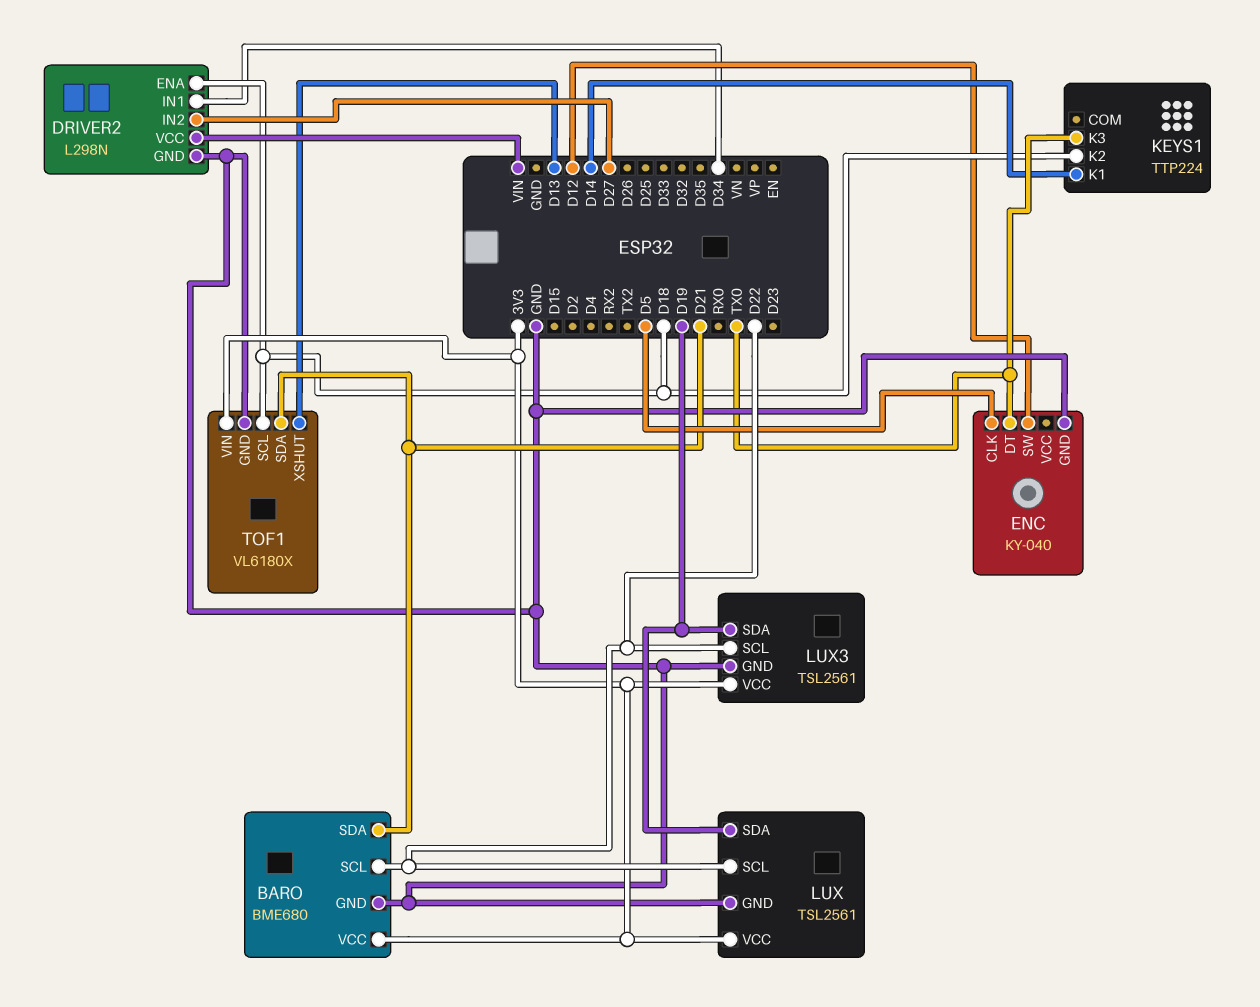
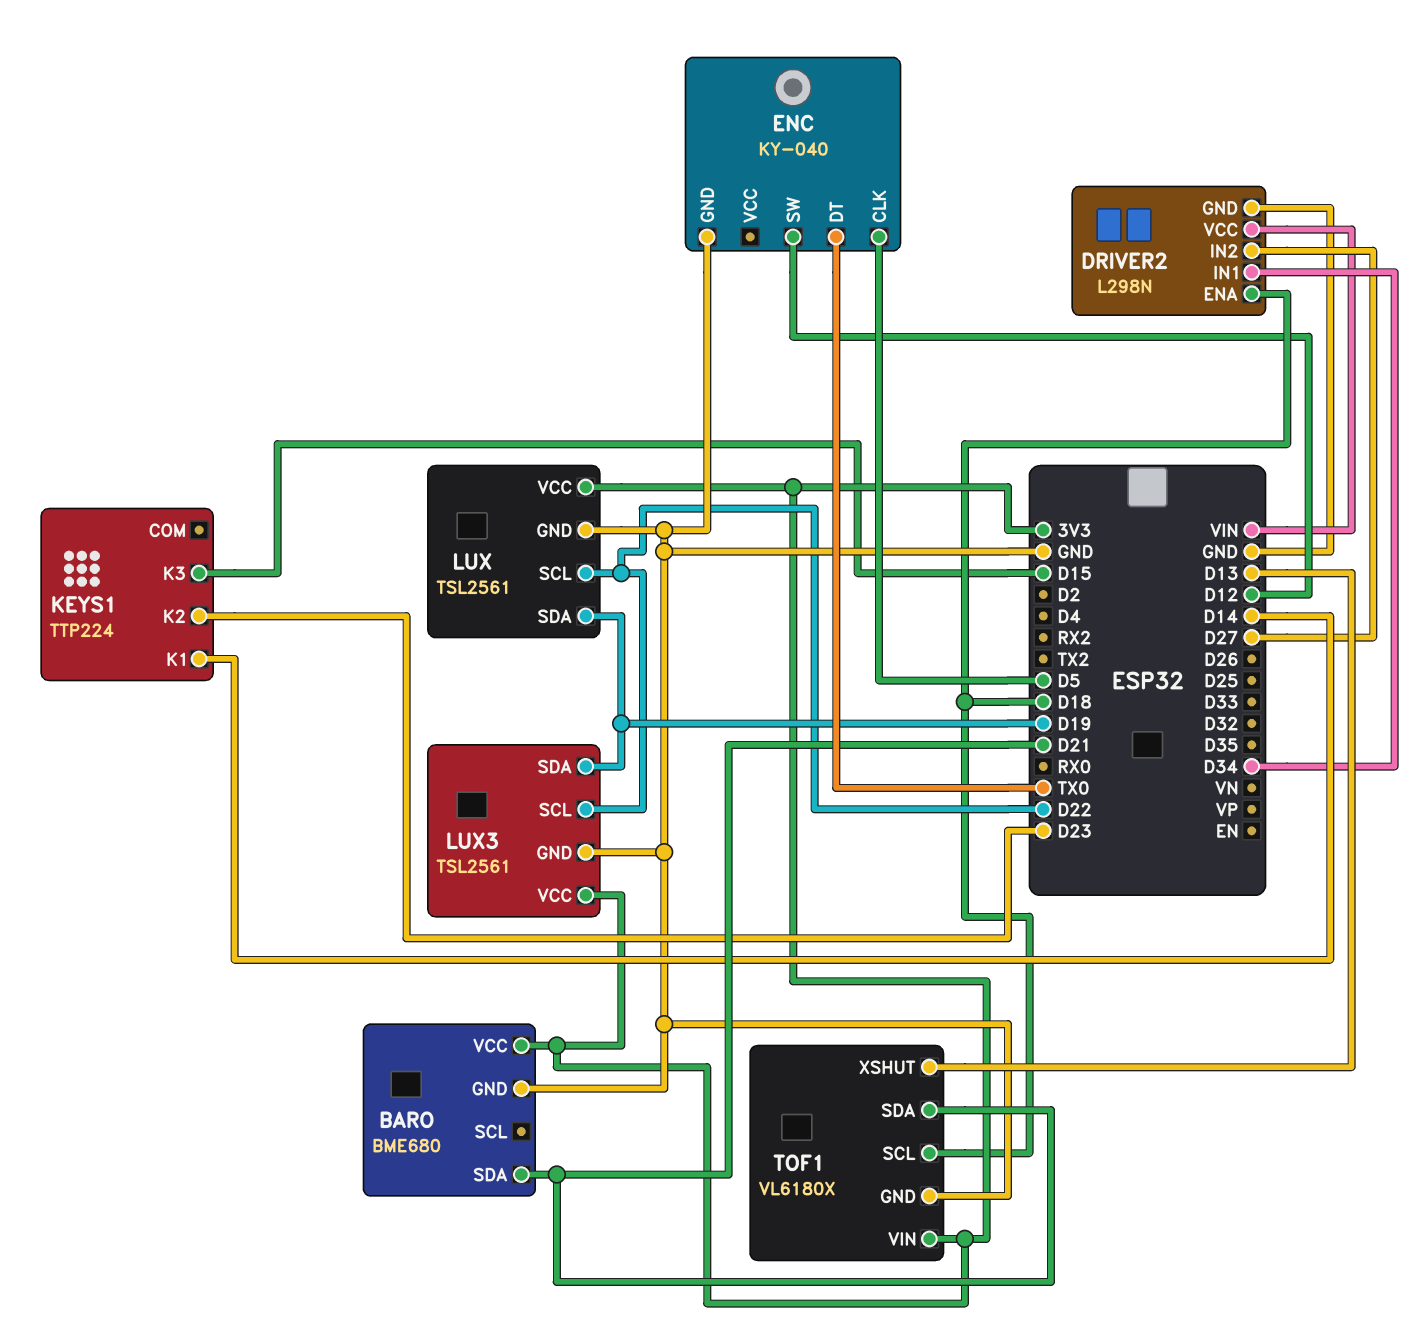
BARO pin SCL: D22 -> none
KEYS1 pin K2: D18 -> D23
KEYS1 pin K3: TX0 -> D15

